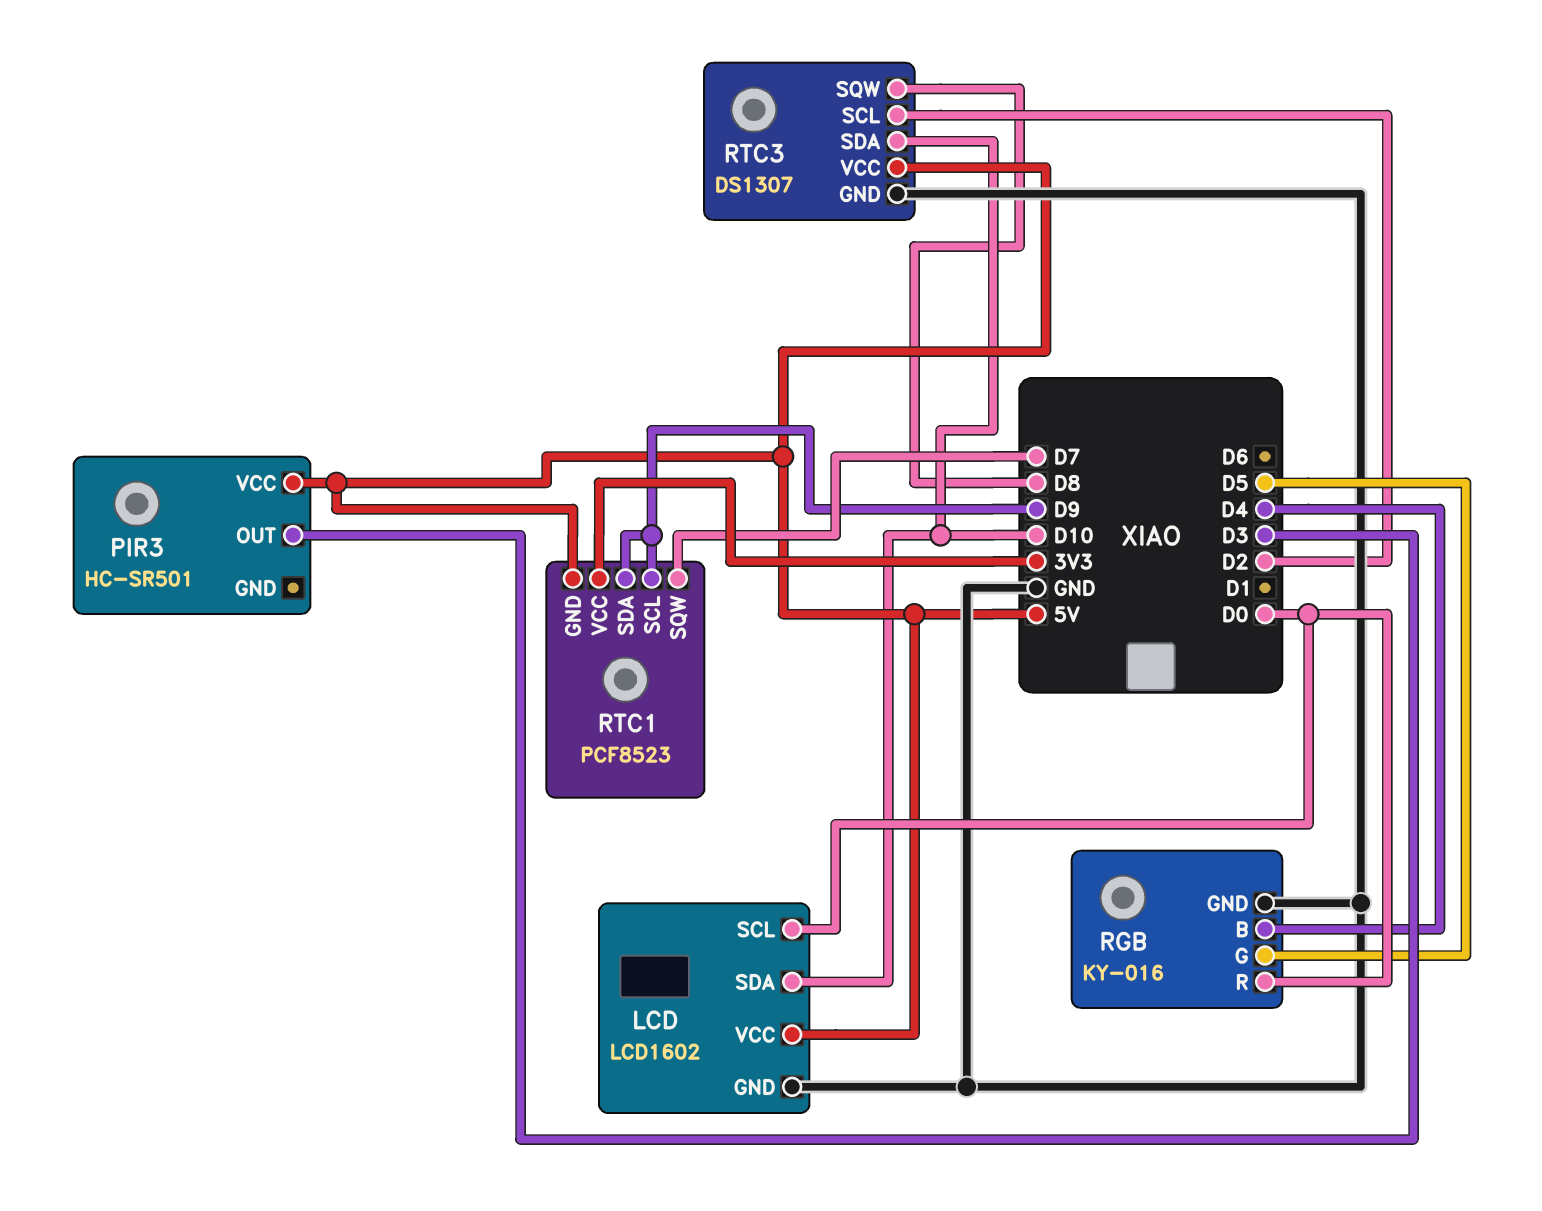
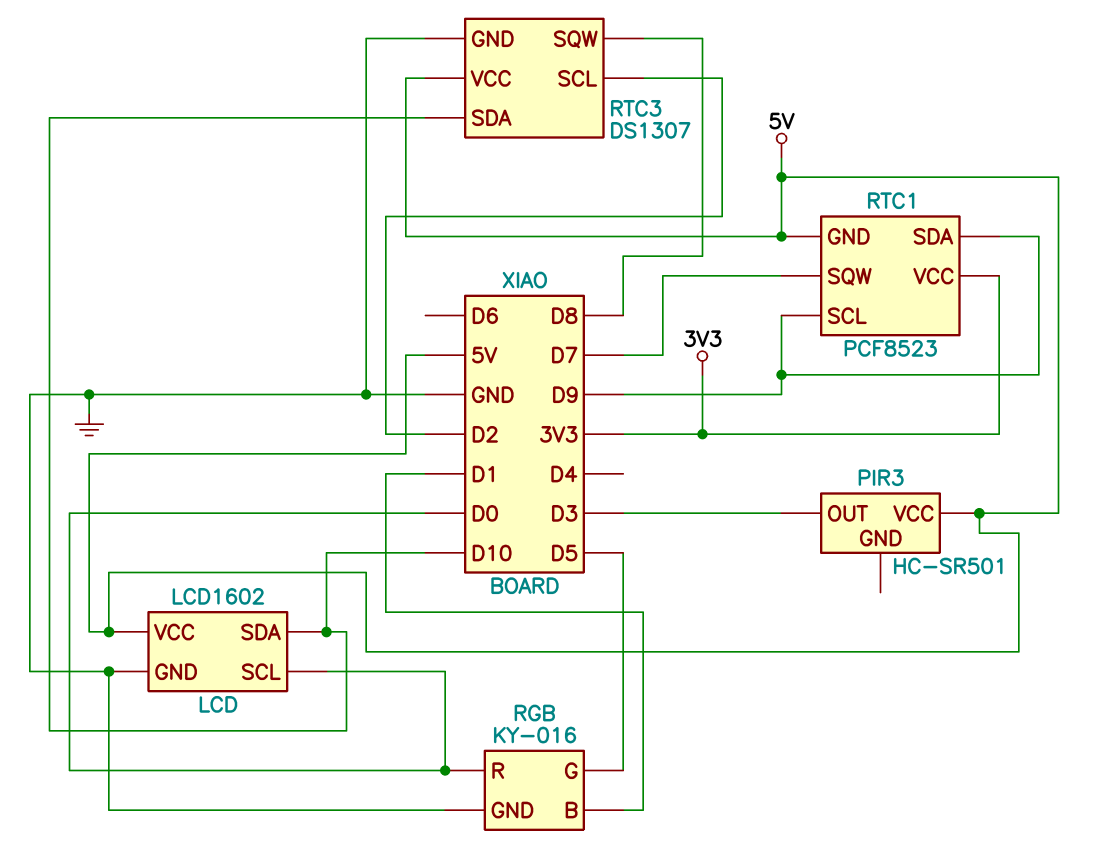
RGB pin B: D4 -> D1

